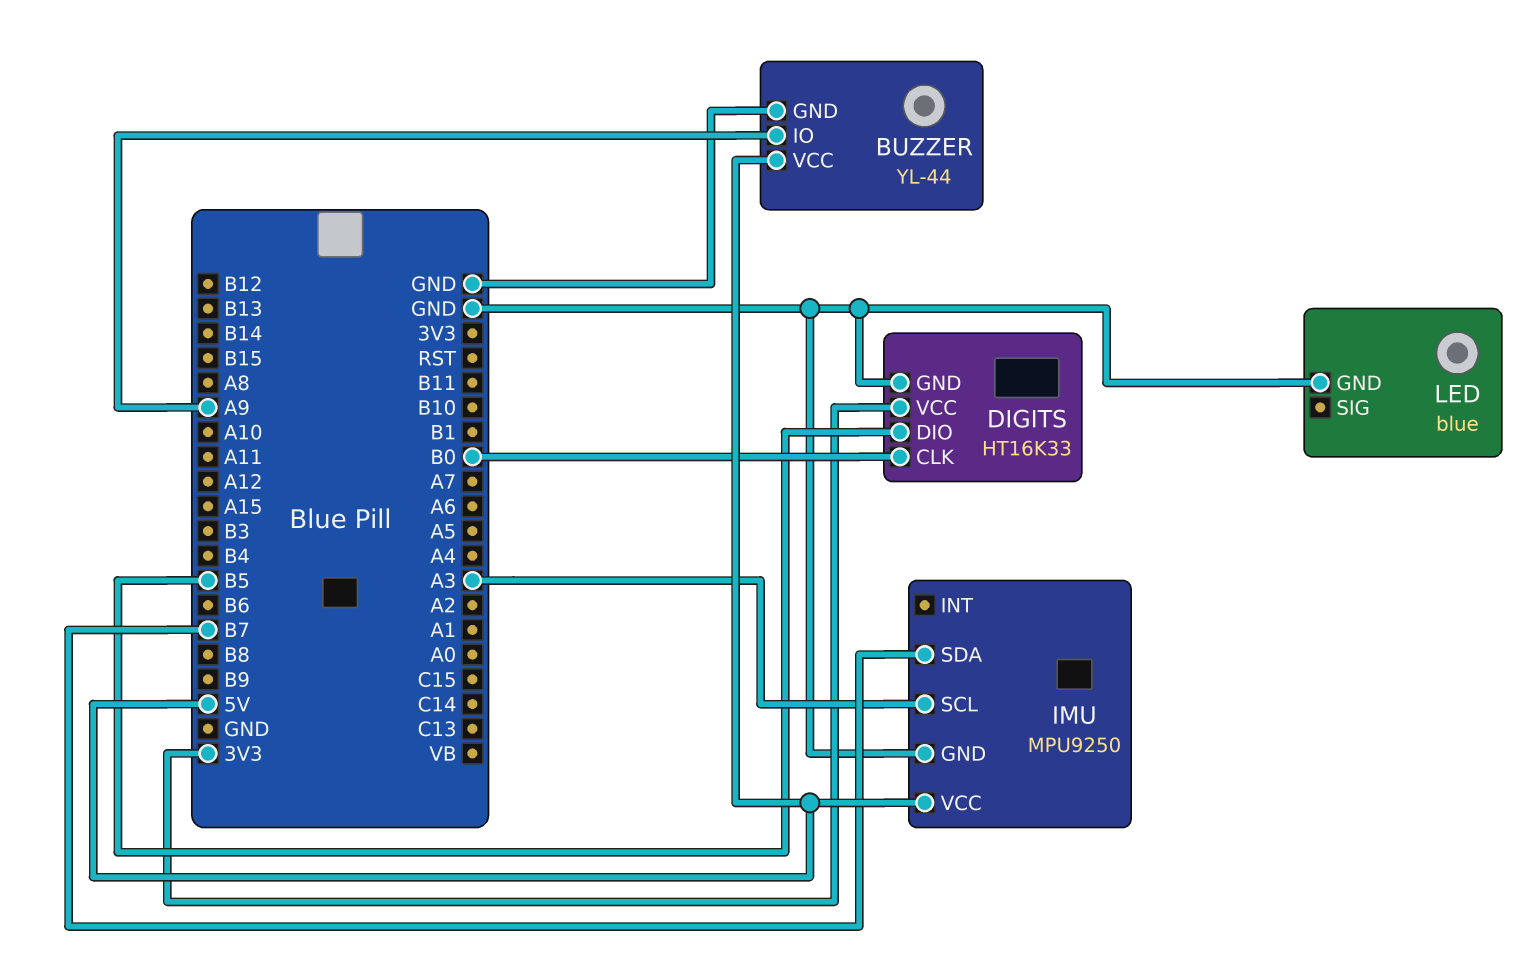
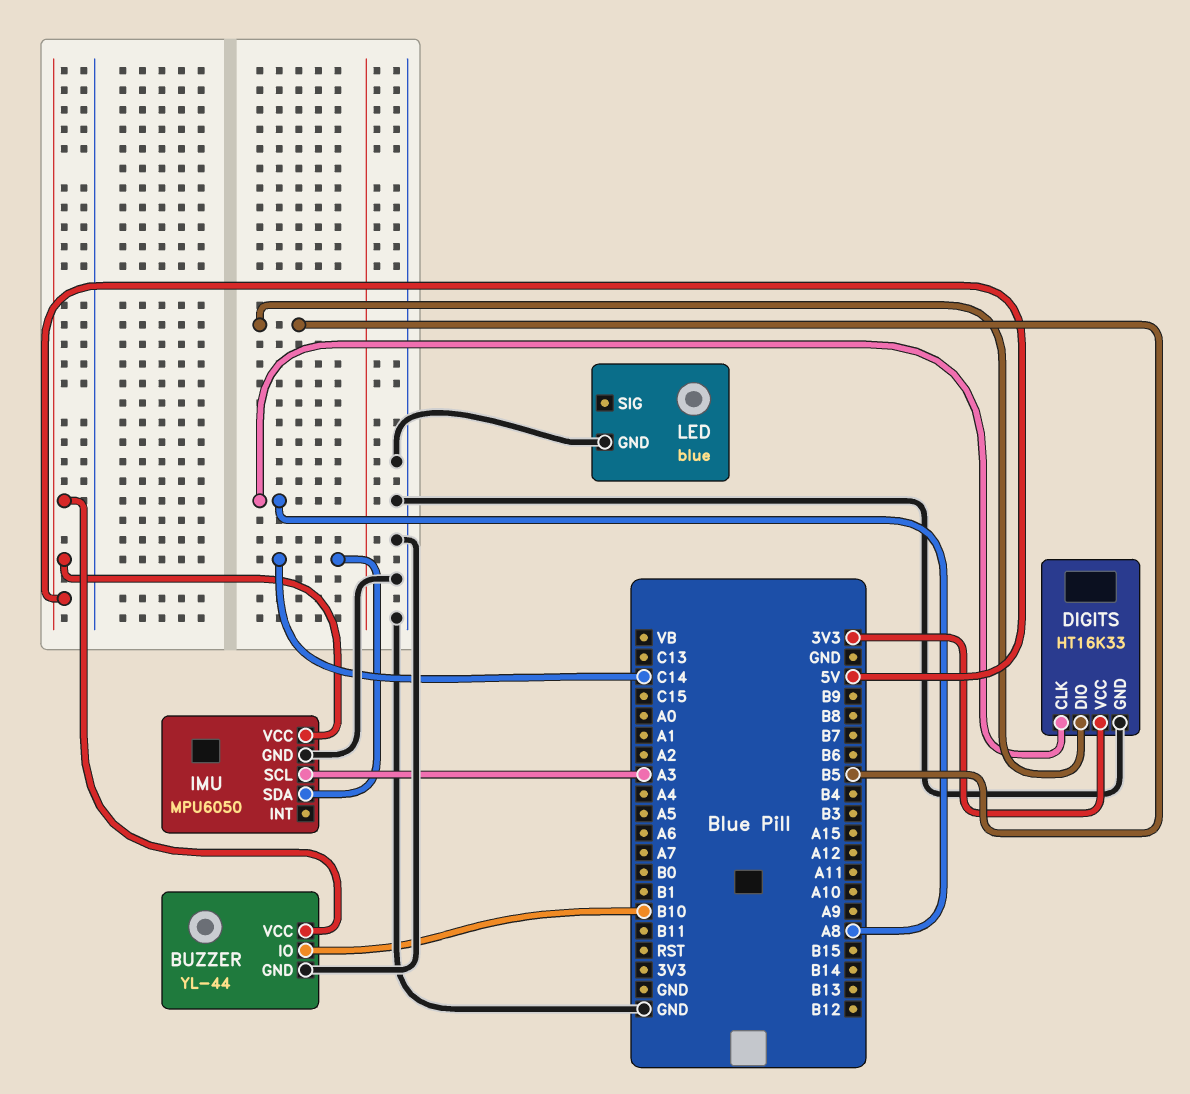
BUZZER pin IO: A9 -> B10
DIGITS pin CLK: B0 -> A8
IMU: MPU9250 -> MPU6050
IMU pin SDA: B7 -> C14

